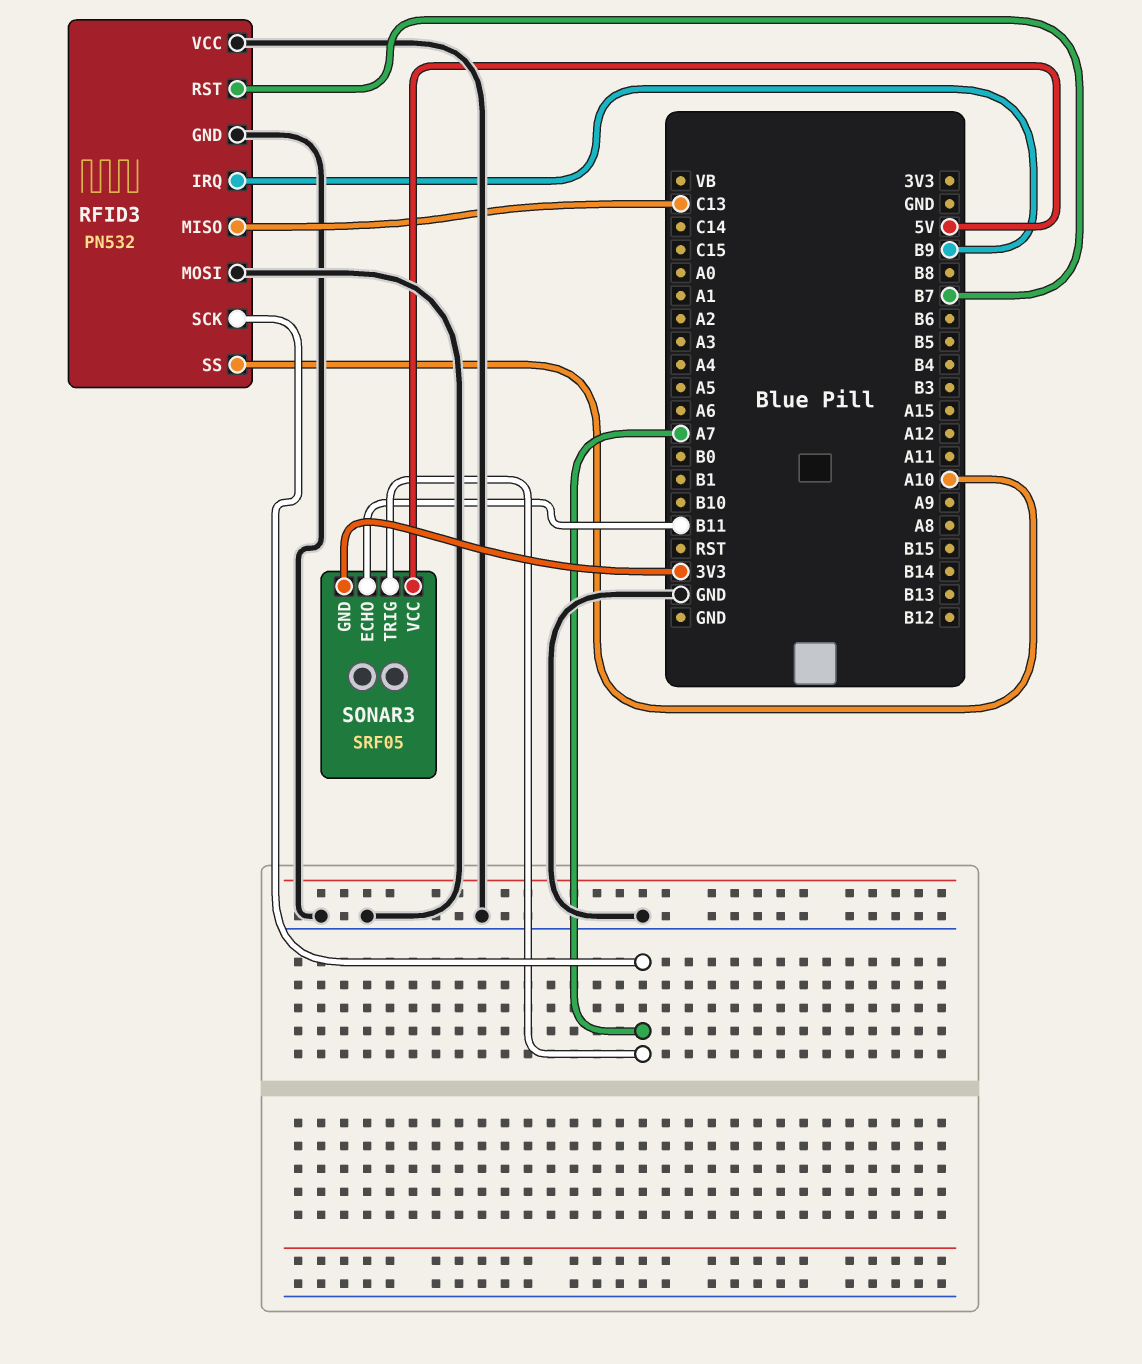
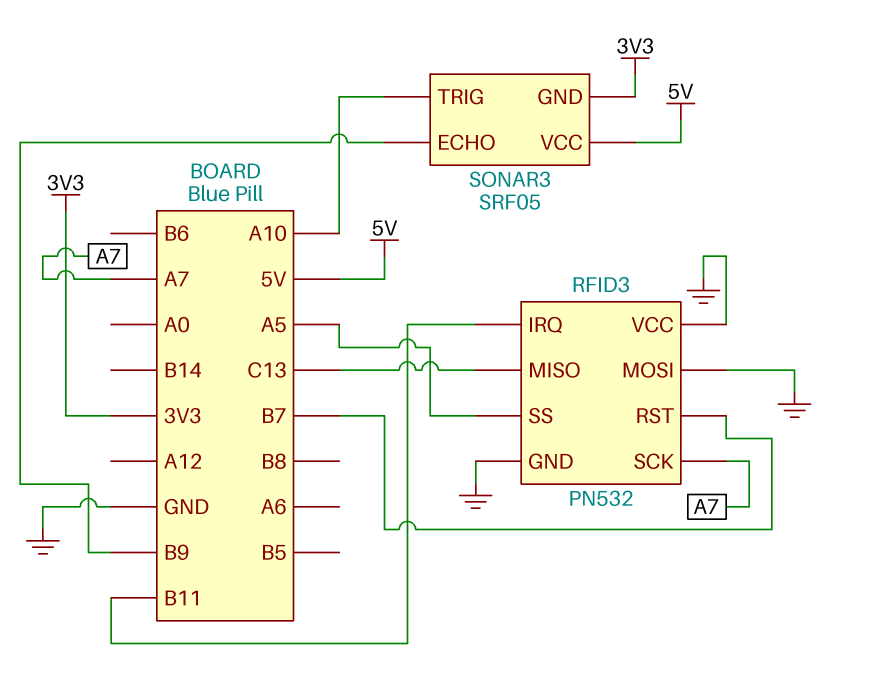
RFID3 pin IRQ: B9 -> B11
RFID3 pin SS: A10 -> A5
SONAR3 pin ECHO: B11 -> B9
SONAR3 pin TRIG: A7 -> A10

